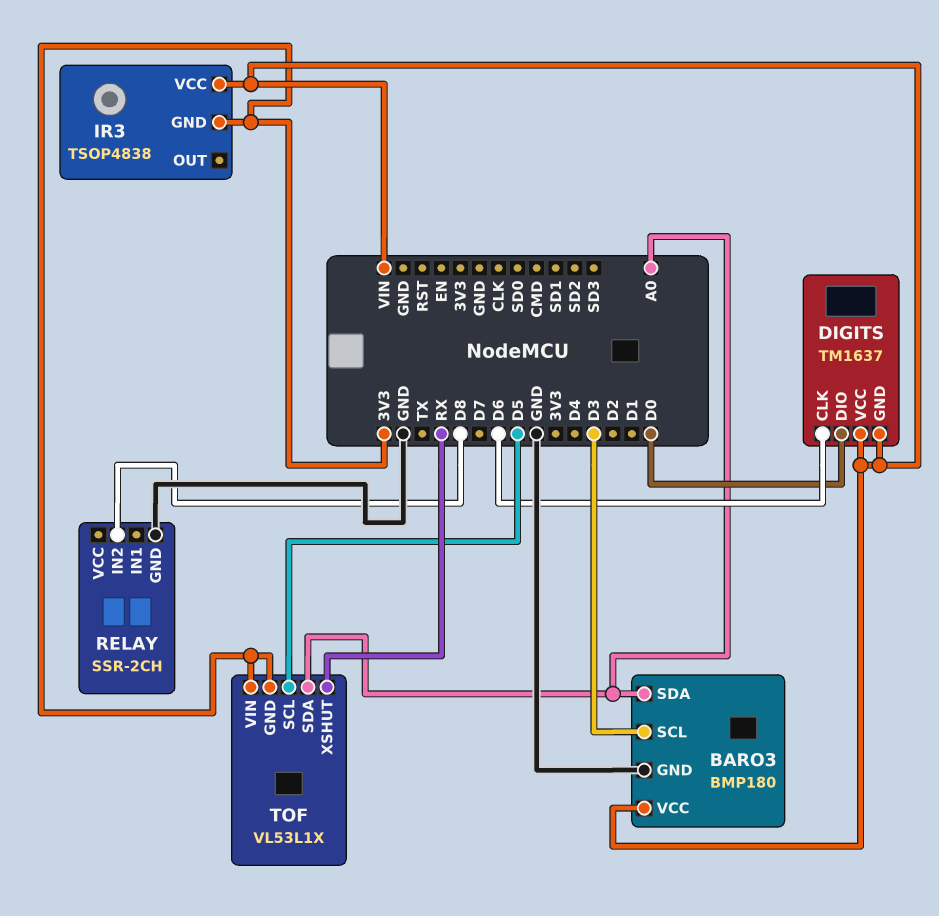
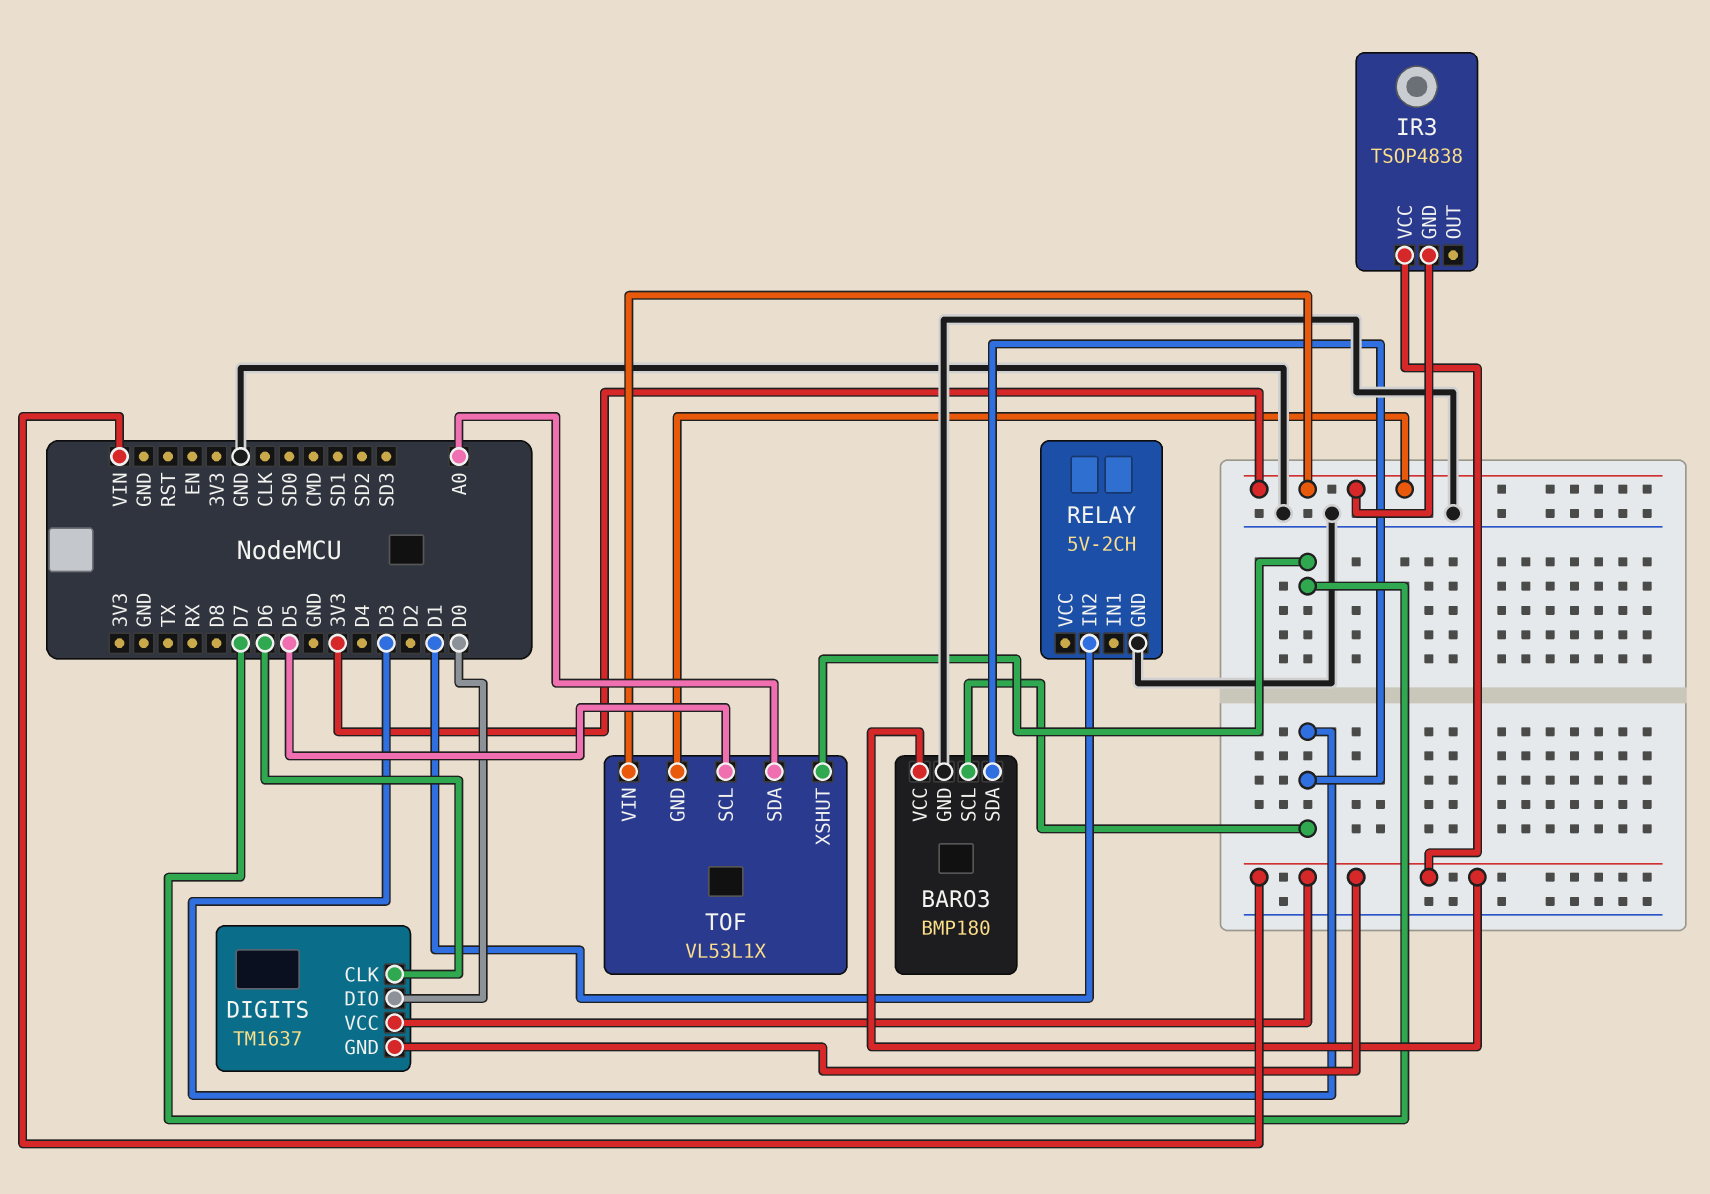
BARO3 pin SDA: A0 -> D3
RELAY: SSR-2CH -> 5V-2CH
RELAY pin IN2: D8 -> D1
TOF pin XSHUT: RX -> D7

